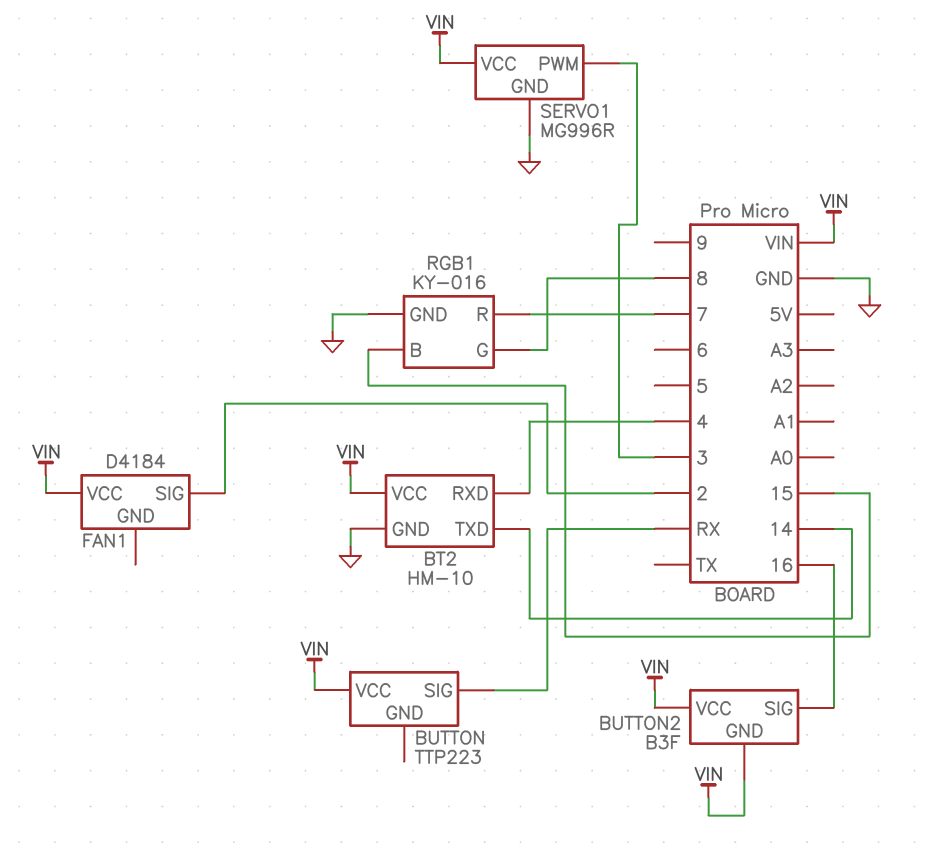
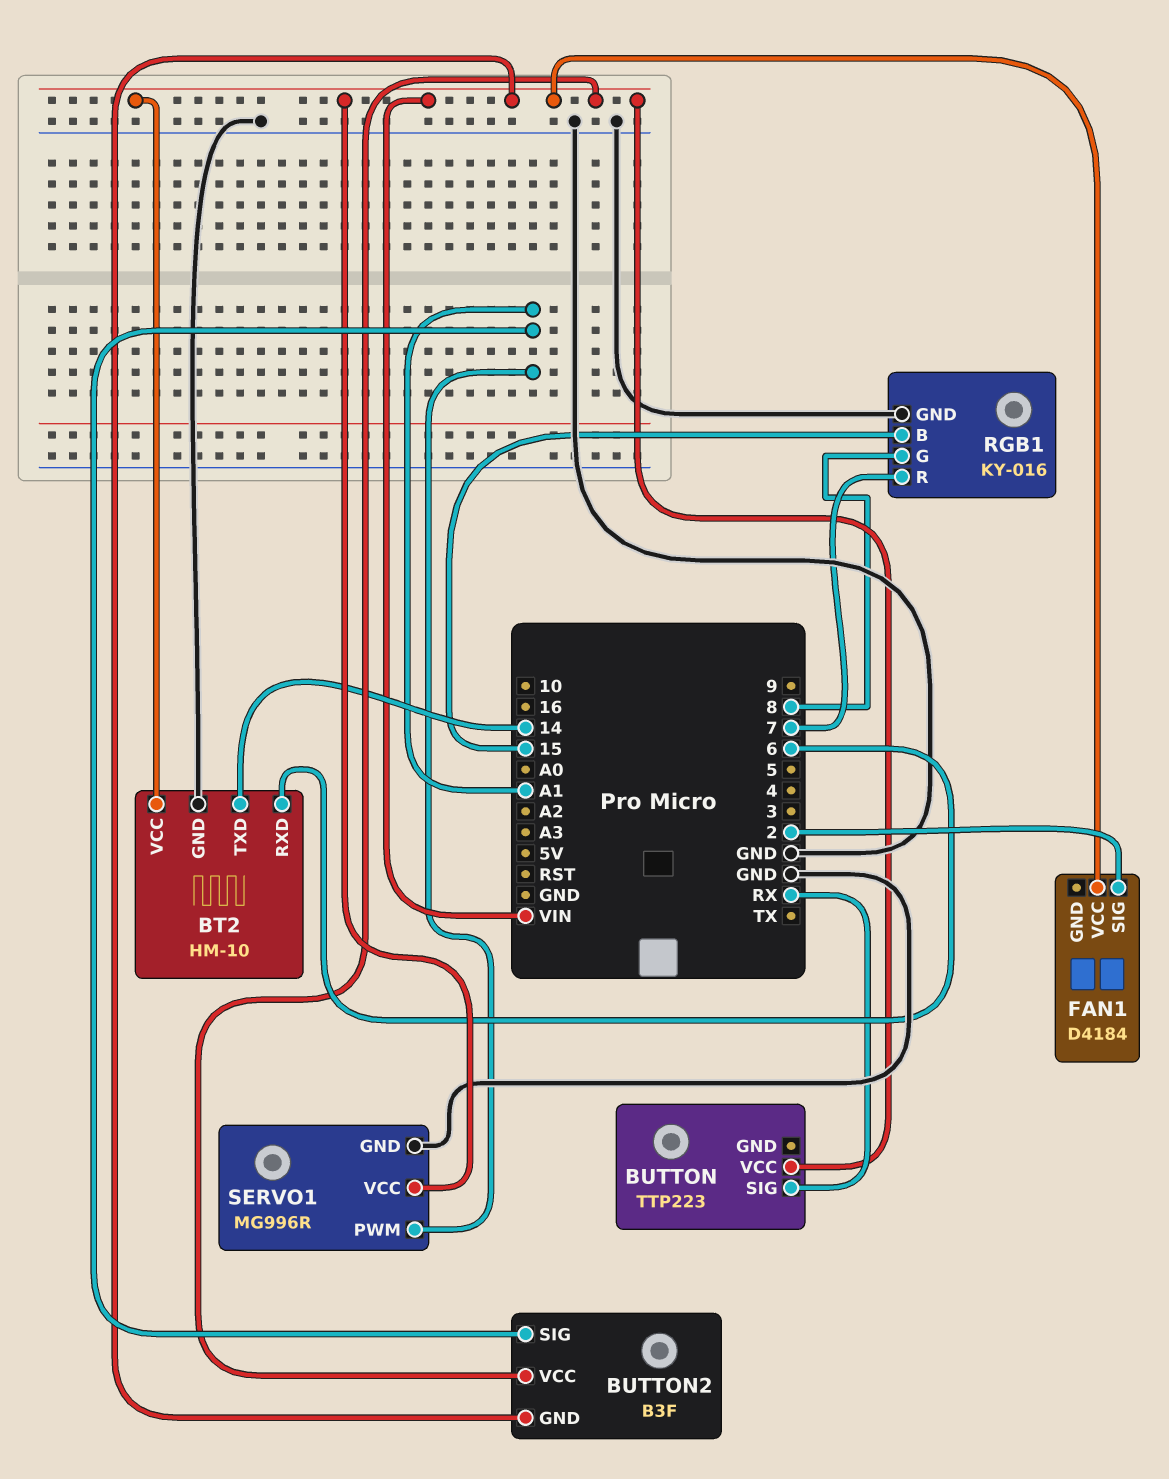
BT2 pin RXD: 4 -> 6
BUTTON2 pin SIG: 16 -> A1
SERVO1 pin PWM: 3 -> A1

